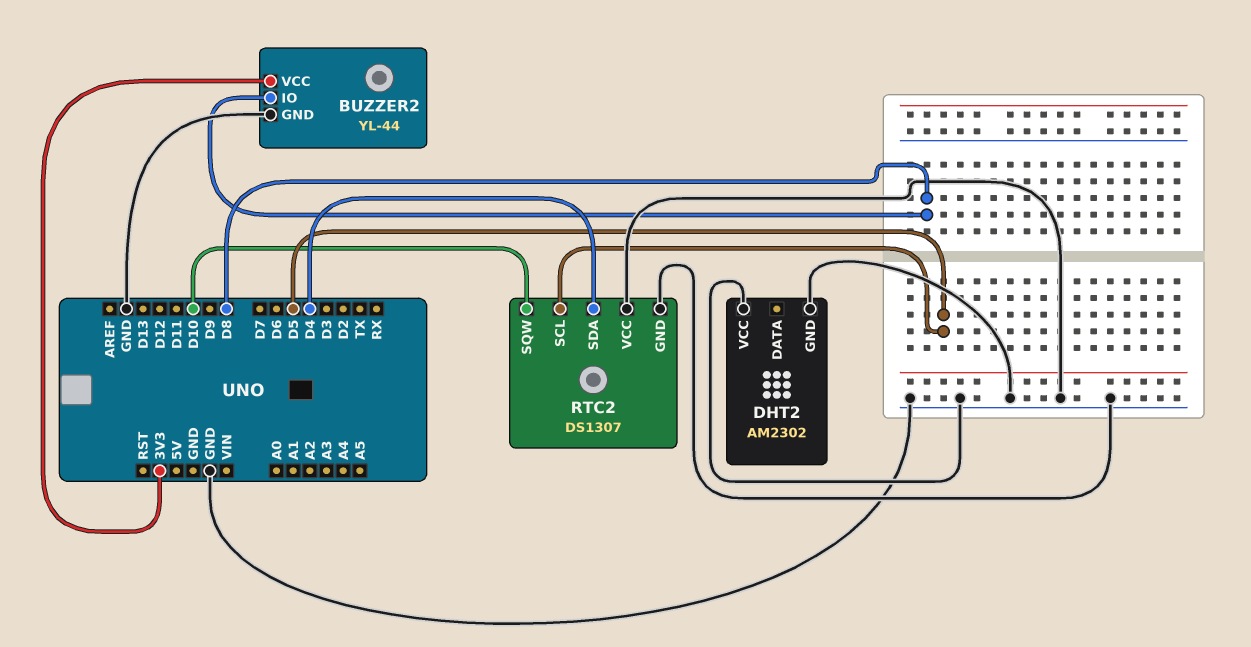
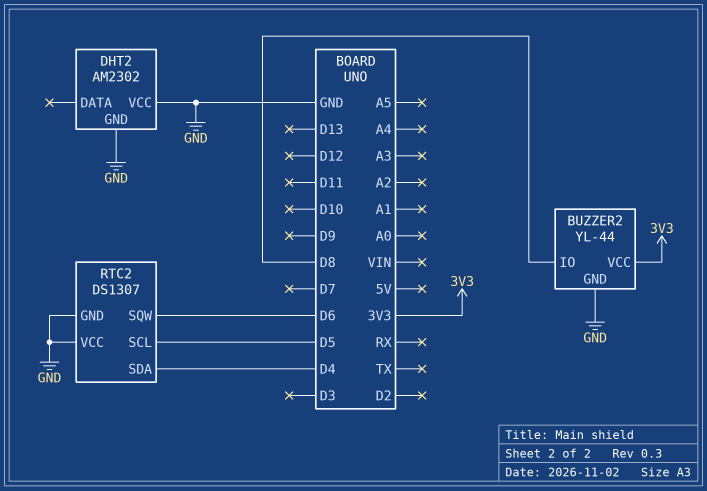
RTC2 pin SQW: D10 -> D6

